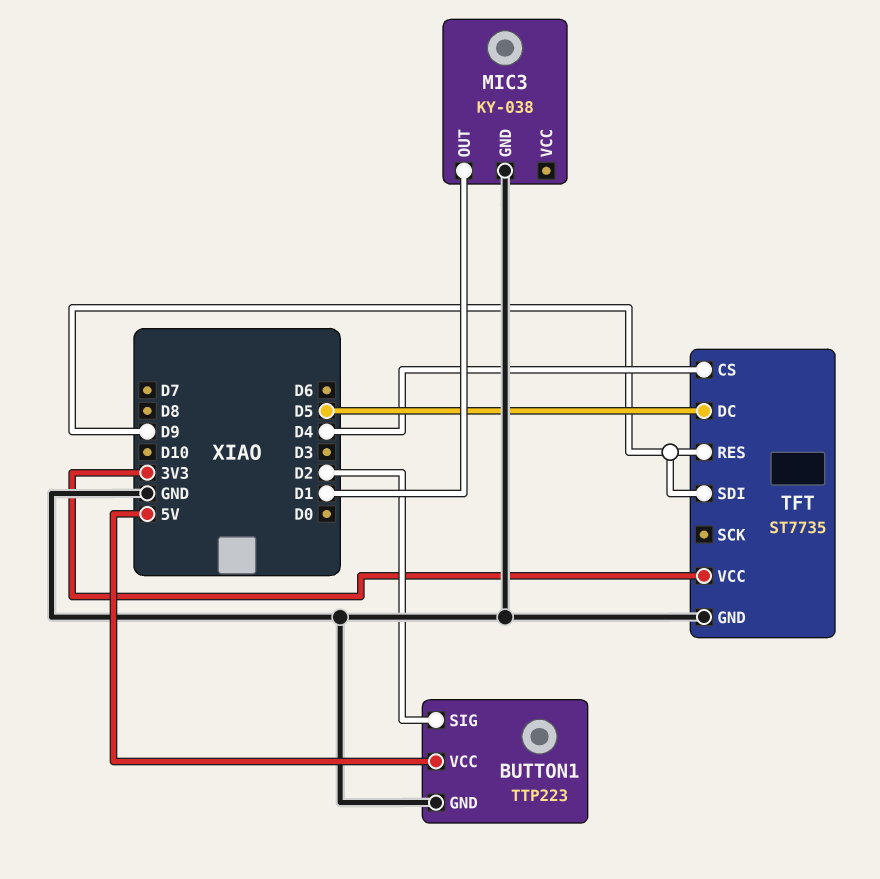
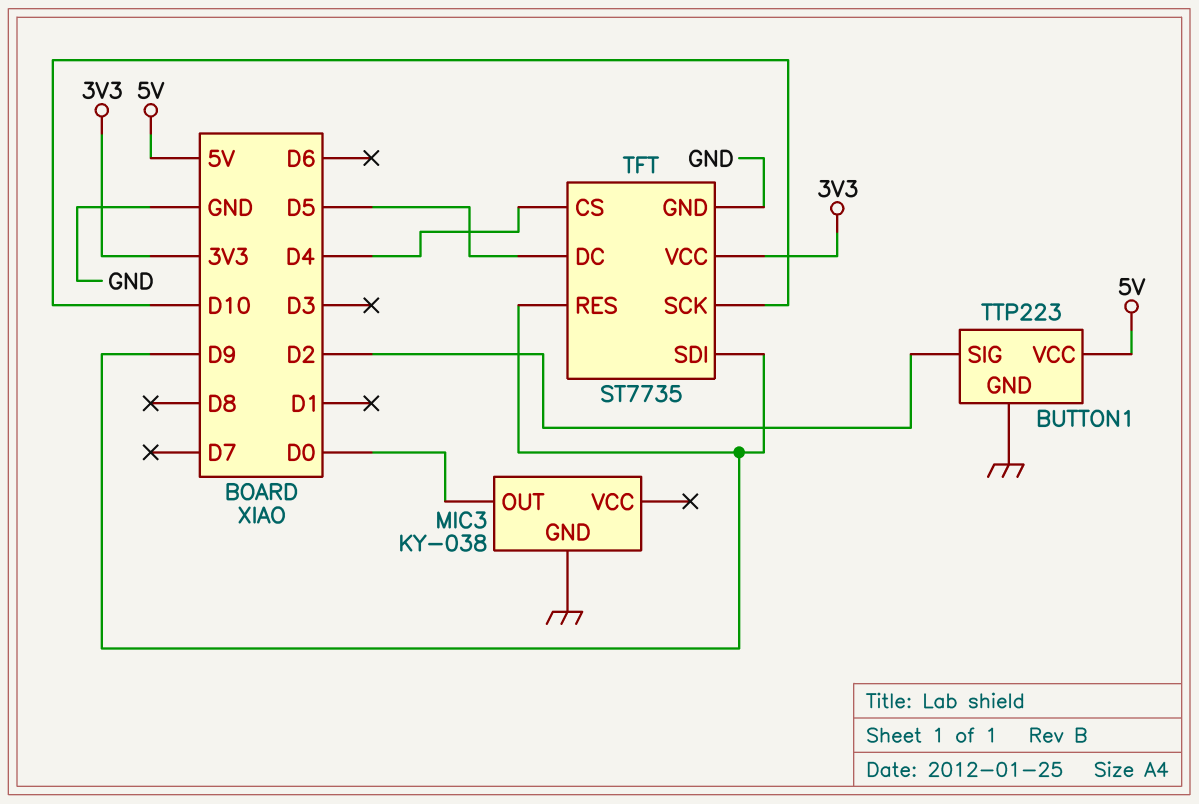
MIC3 pin OUT: D1 -> D0
TFT pin SCK: none -> D10

